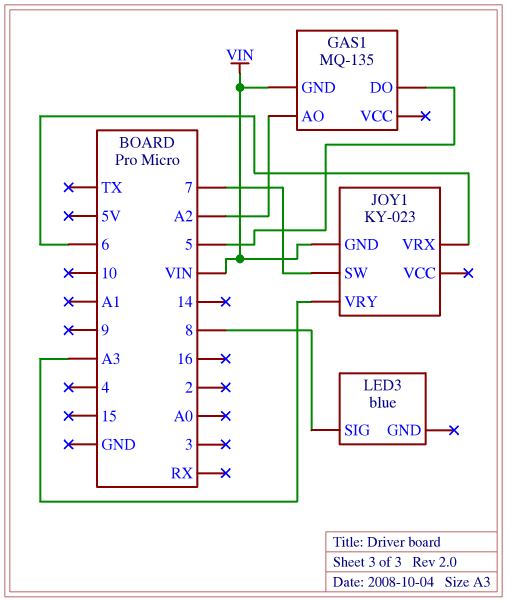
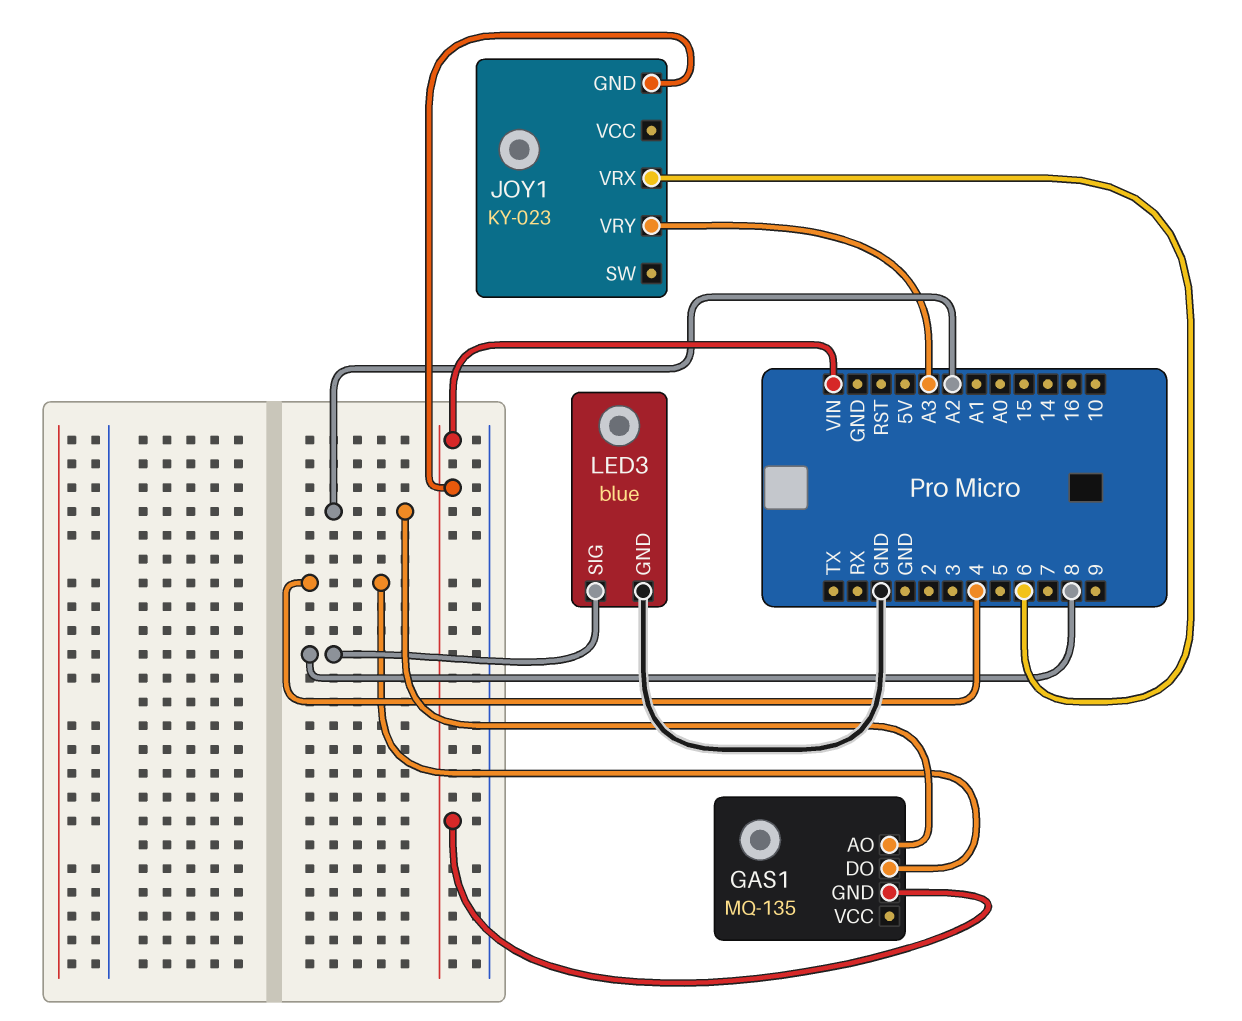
GAS1 pin DO: 5 -> 4
JOY1 pin SW: 7 -> none
LED3 pin GND: none -> GND

